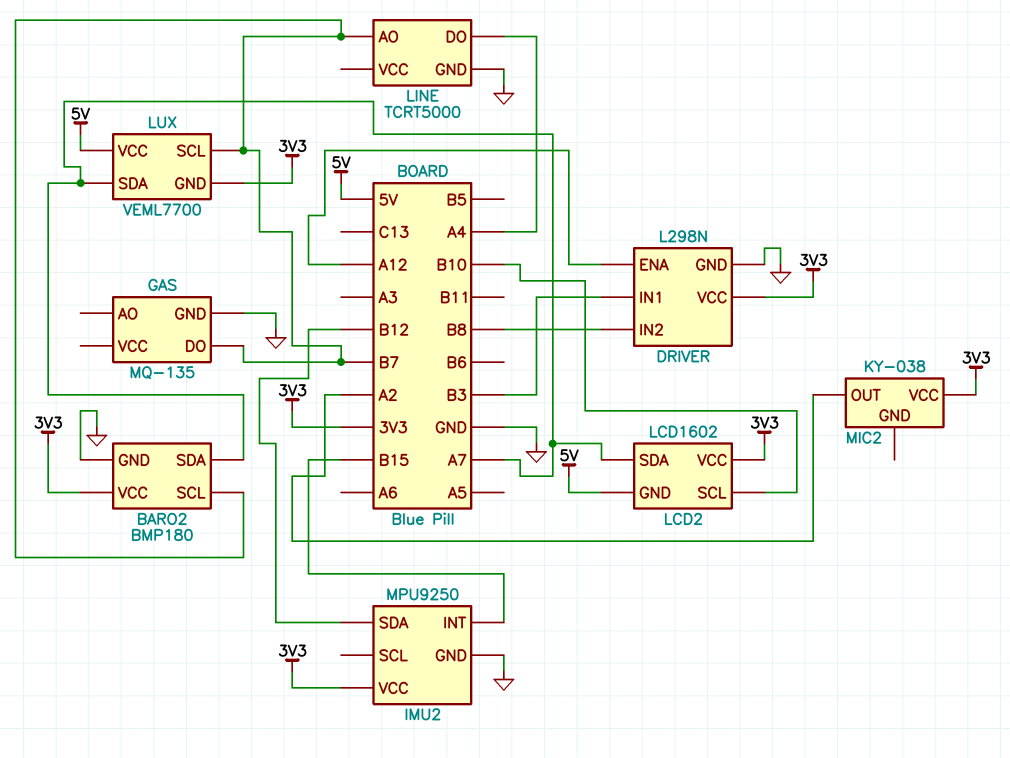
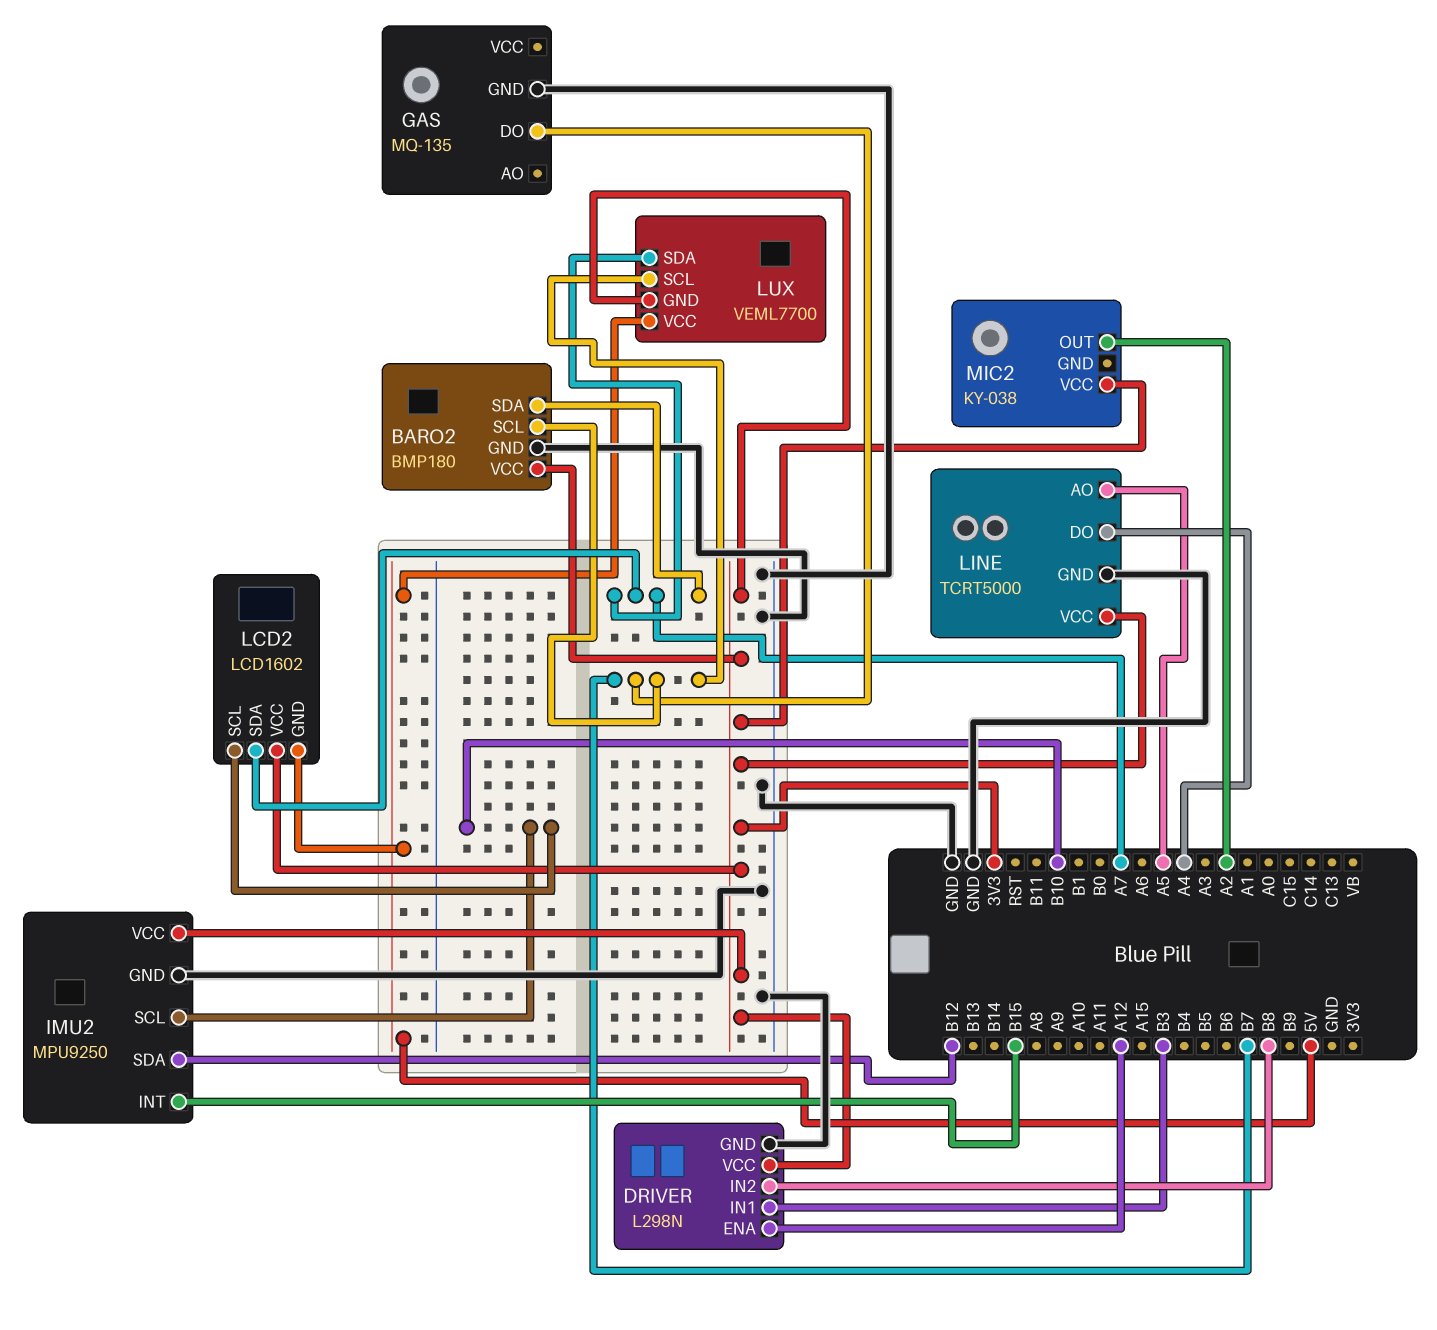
IMU2 pin SCL: none -> B10
LINE pin AO: B7 -> A5
LINE pin VCC: none -> 3V3

